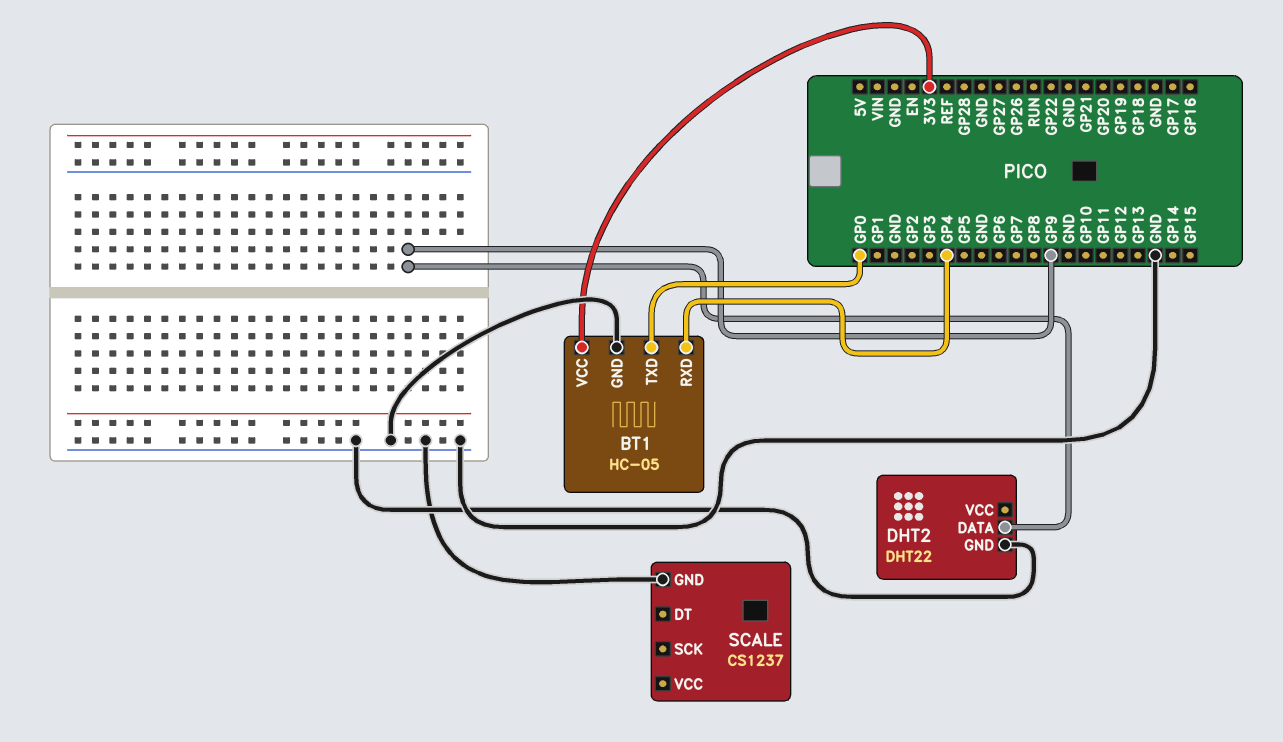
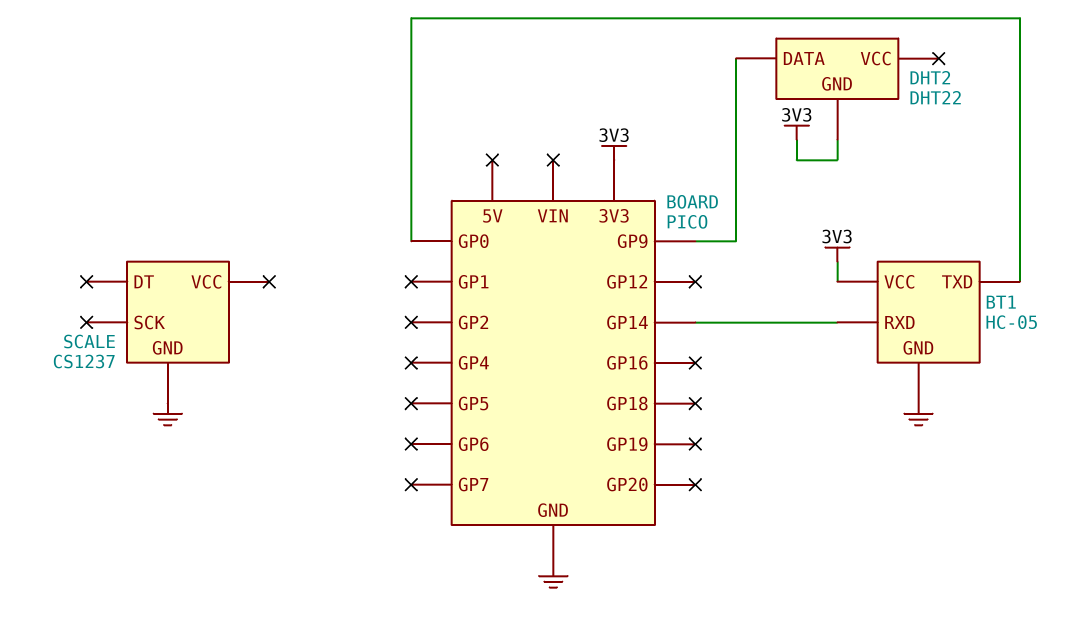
BT1 pin RXD: GP4 -> GP14
DHT2 pin GND: GND -> 3V3

